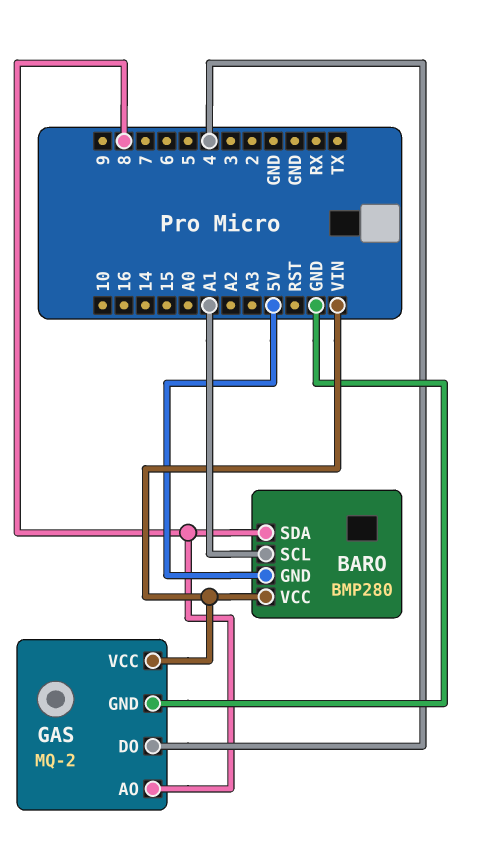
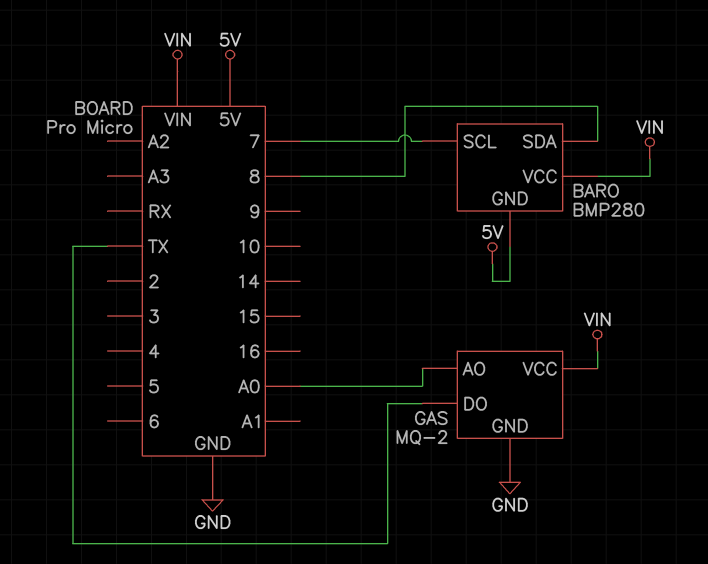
BARO pin SCL: A1 -> 7
GAS pin AO: 8 -> A0
GAS pin DO: 4 -> TX

